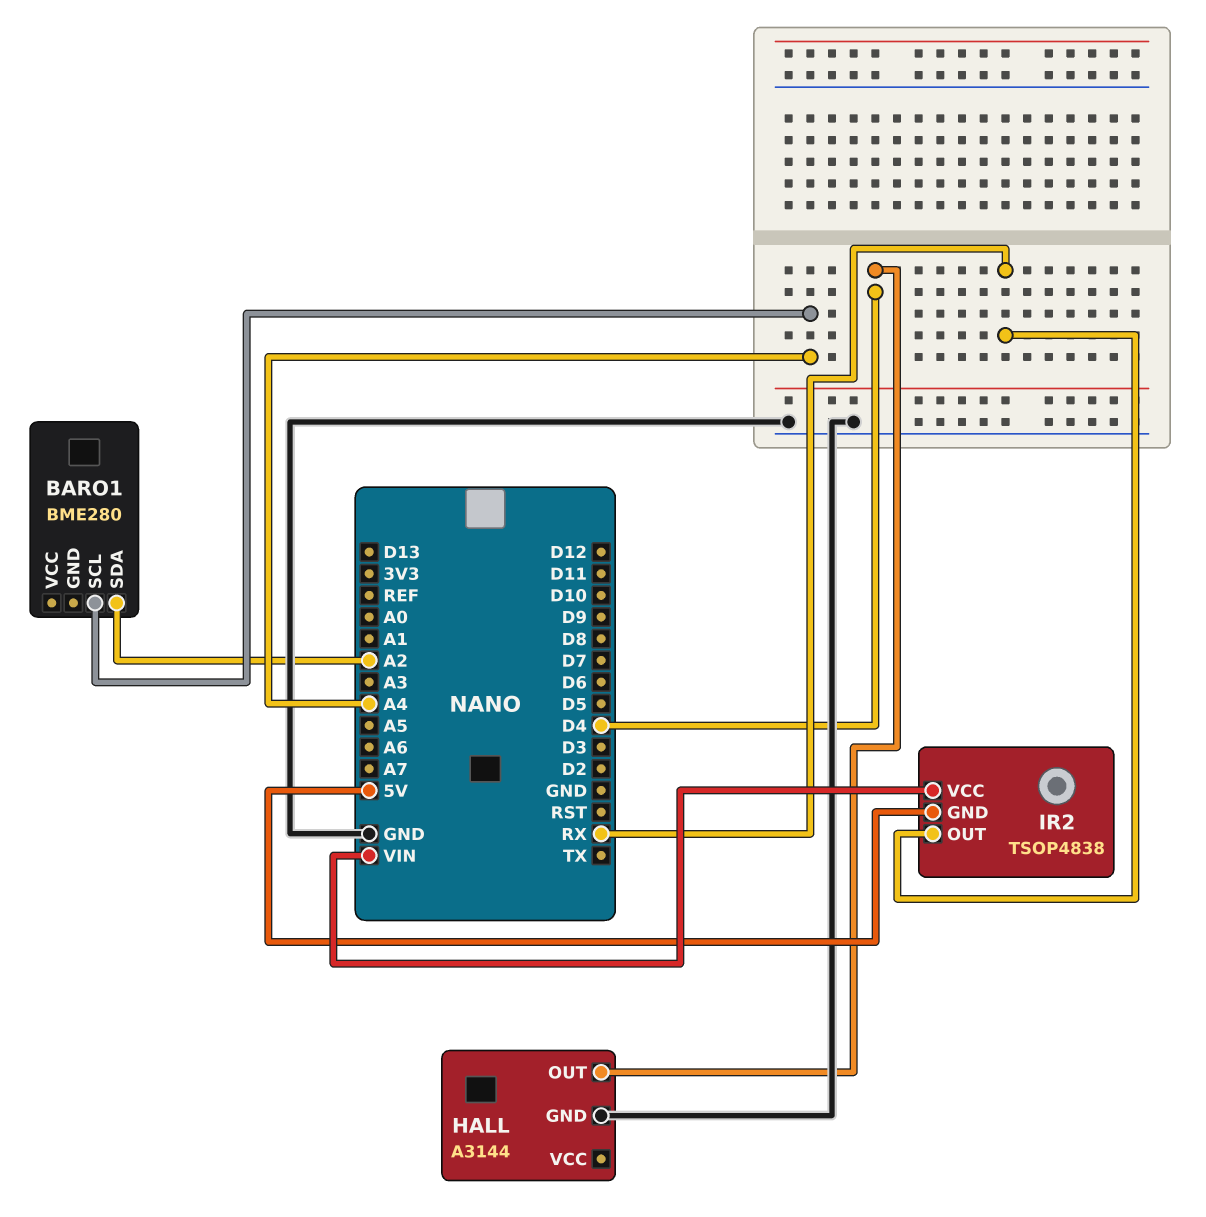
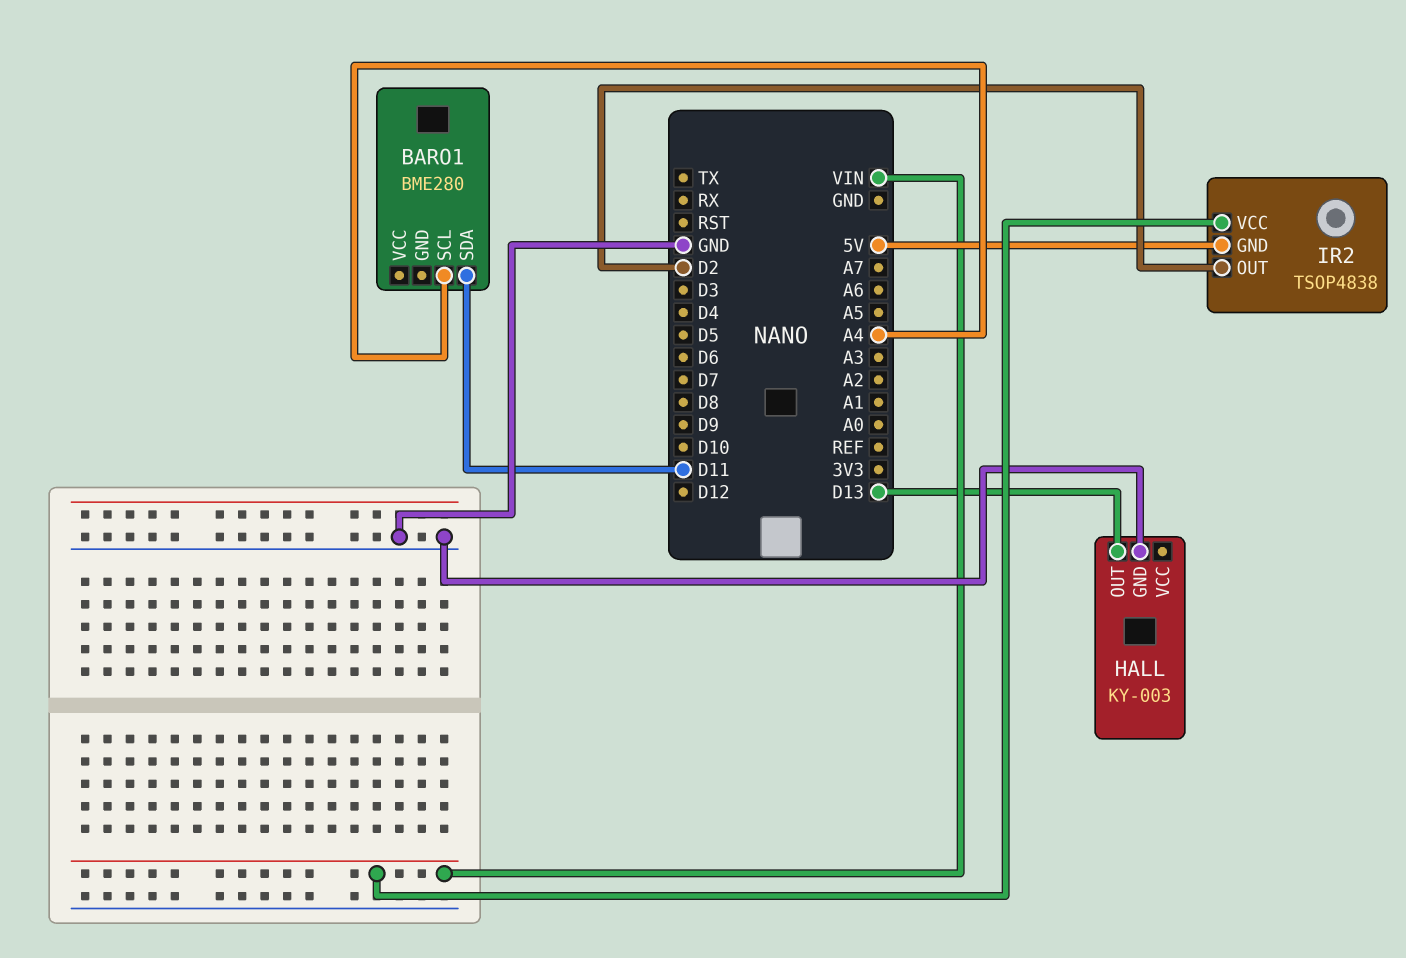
BARO1 pin SDA: A2 -> D11
HALL: A3144 -> KY-003
HALL pin OUT: D4 -> D13
IR2 pin OUT: RX -> D2

